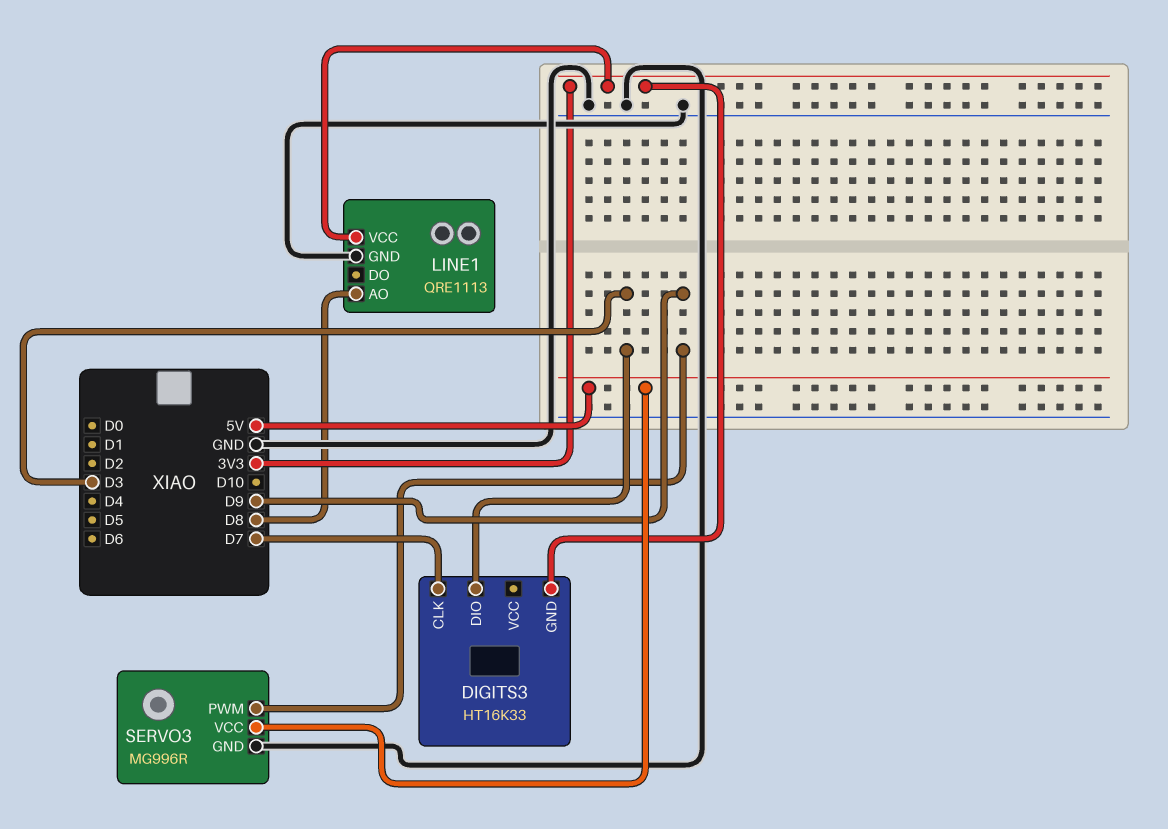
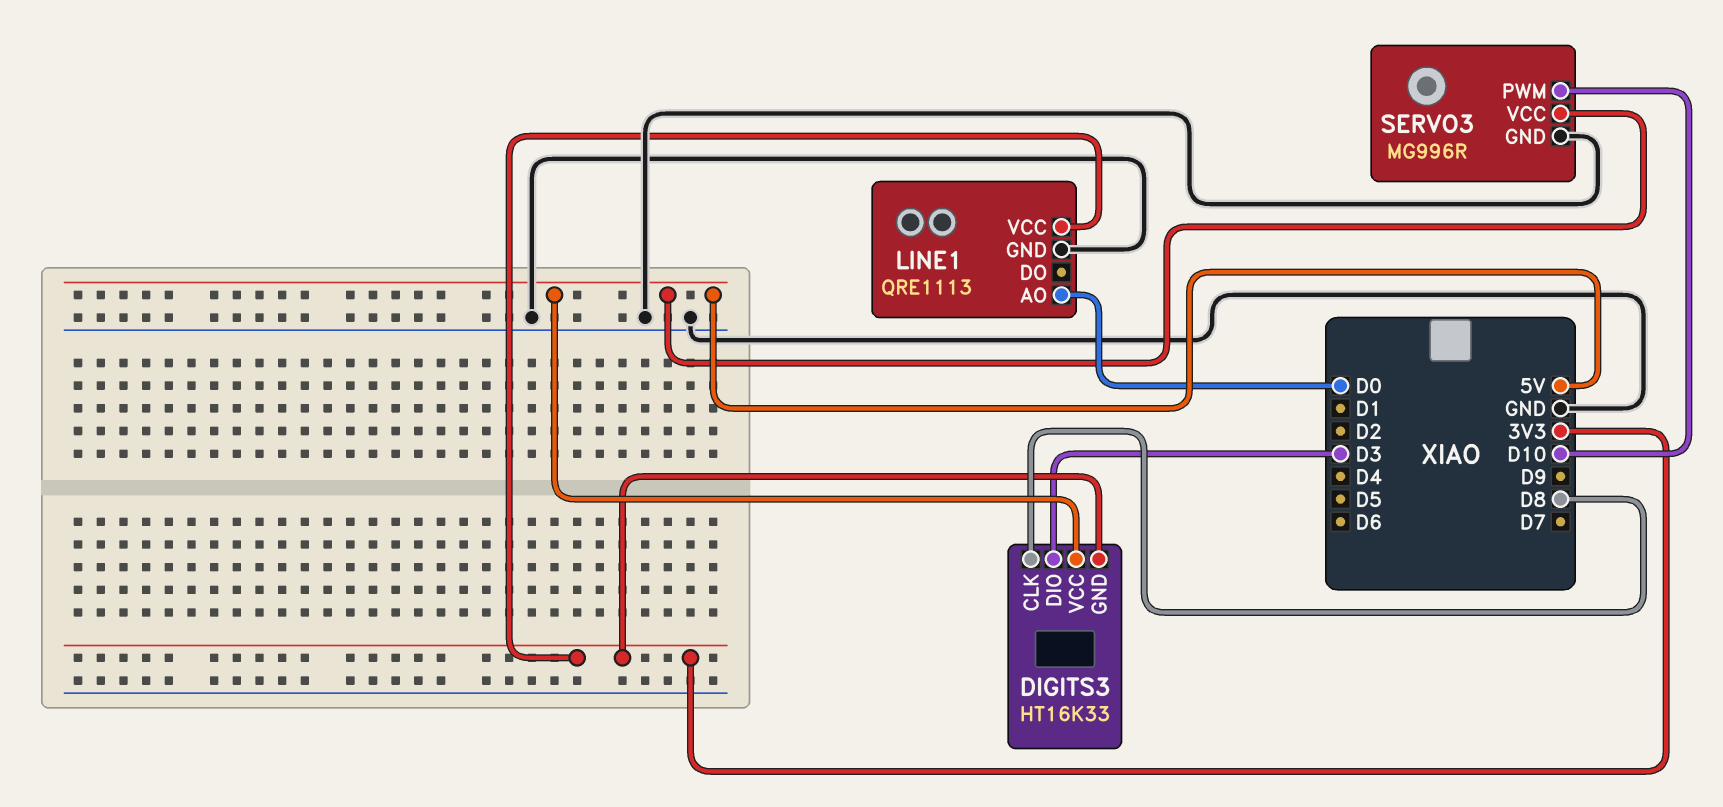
DIGITS3 pin CLK: D7 -> D8
DIGITS3 pin VCC: none -> 5V
LINE1 pin AO: D8 -> D0
SERVO3 pin PWM: D9 -> D10

